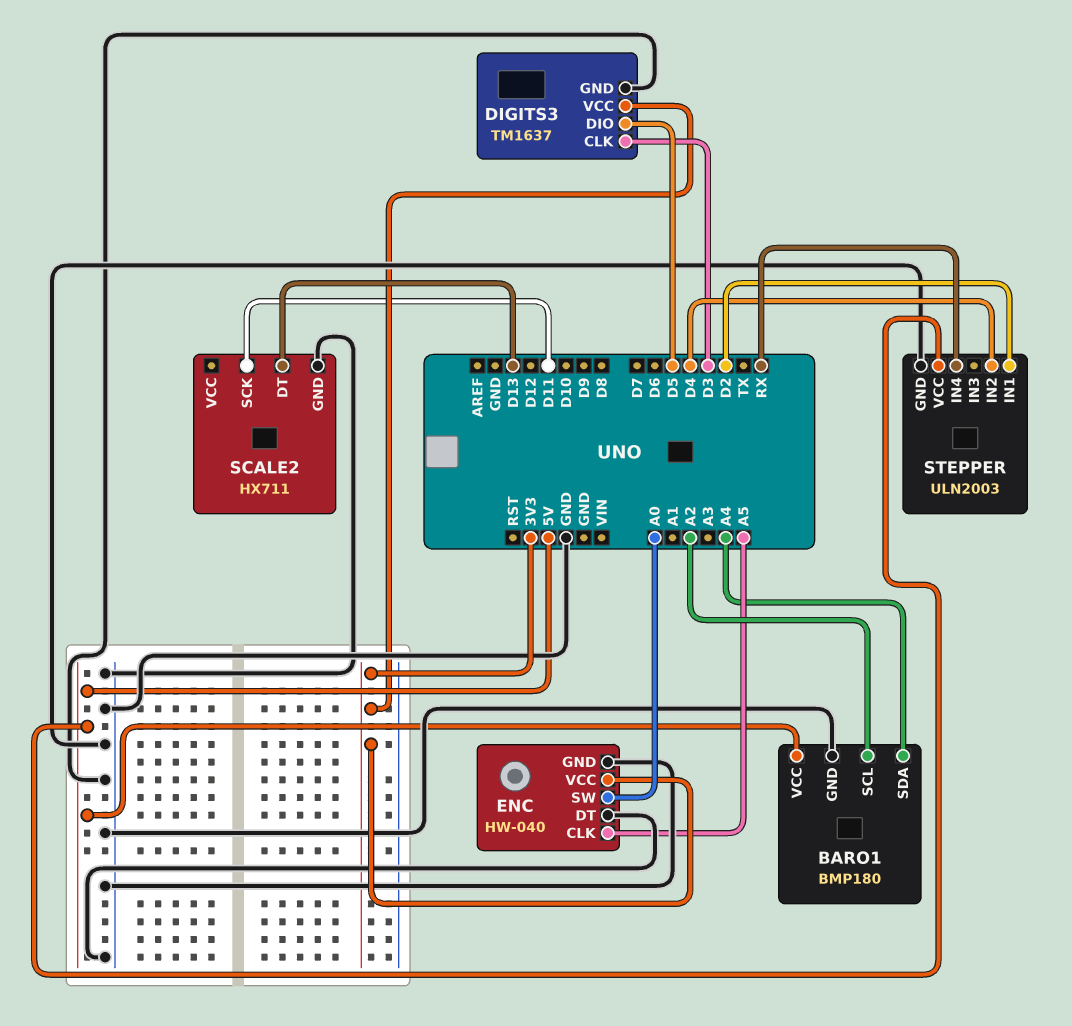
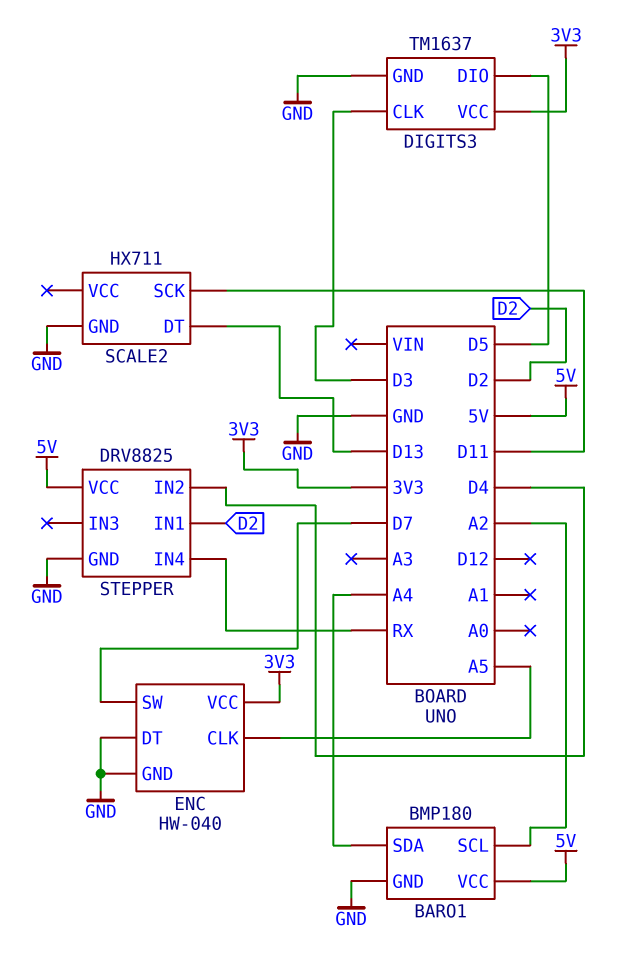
ENC pin SW: A0 -> D7
STEPPER: ULN2003 -> DRV8825

